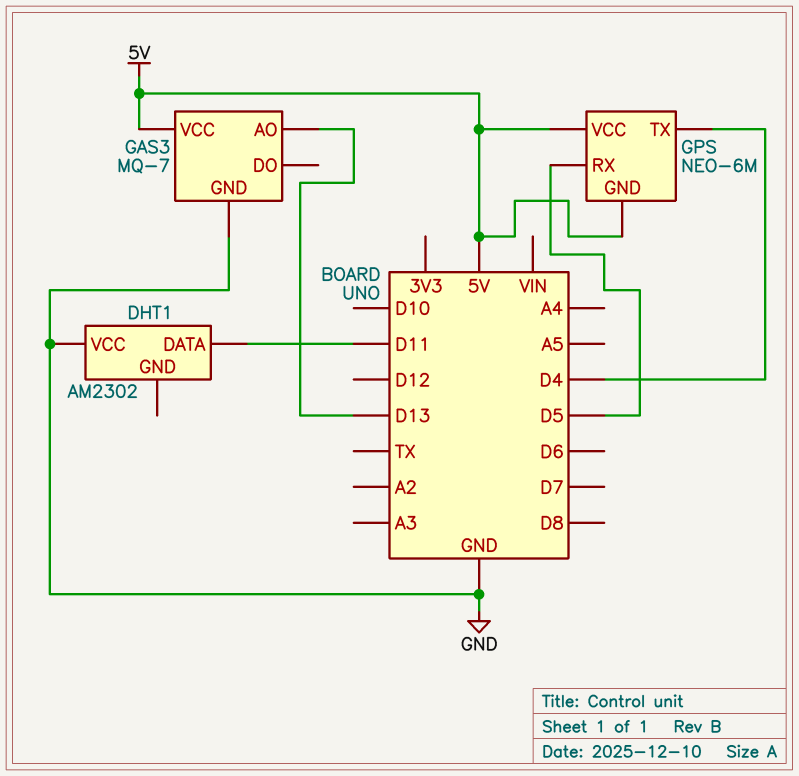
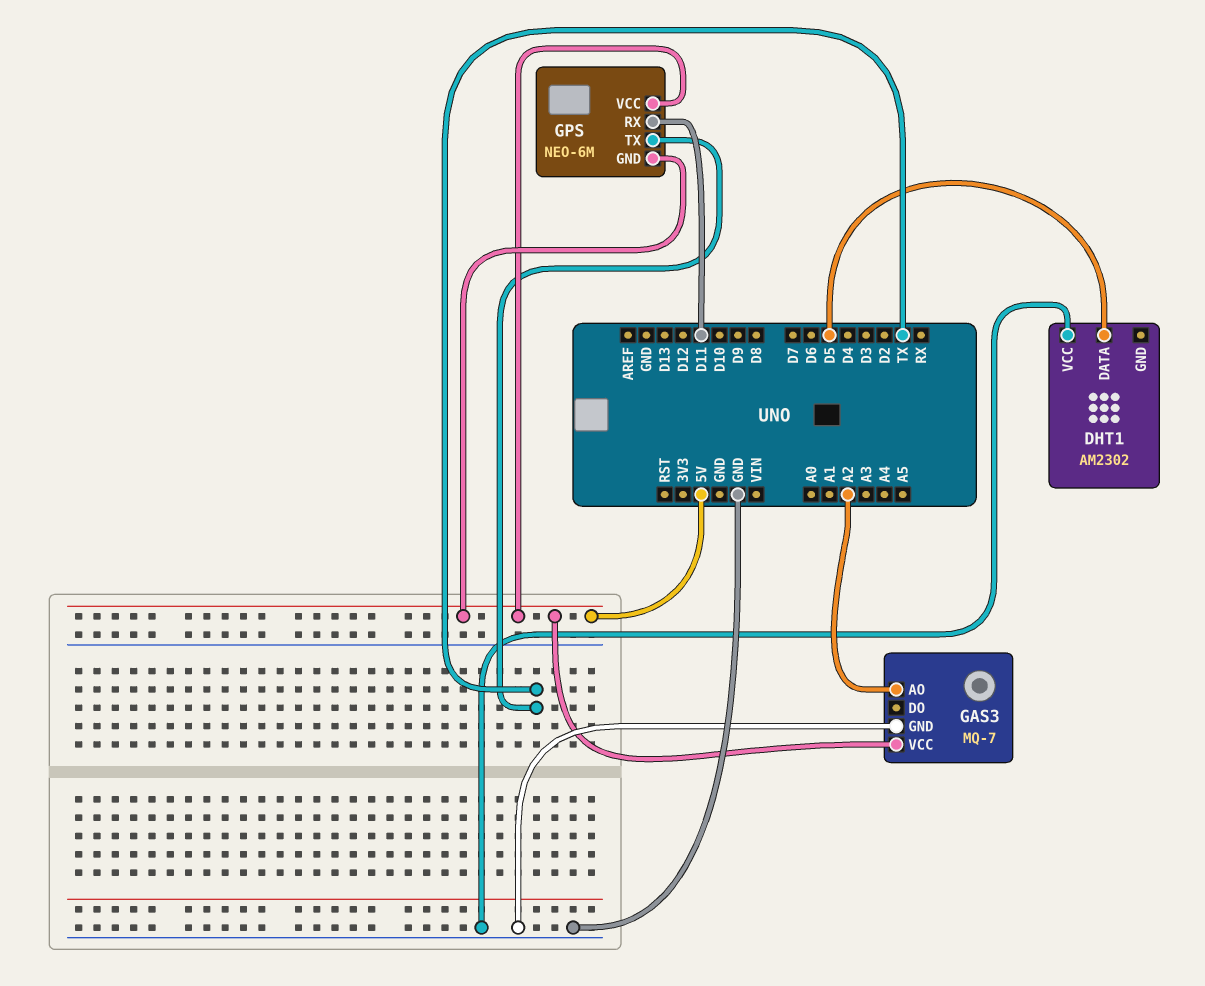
DHT1 pin DATA: D11 -> D5
GAS3 pin AO: D13 -> A2
GPS pin RX: D5 -> D11
GPS pin TX: D4 -> TX

